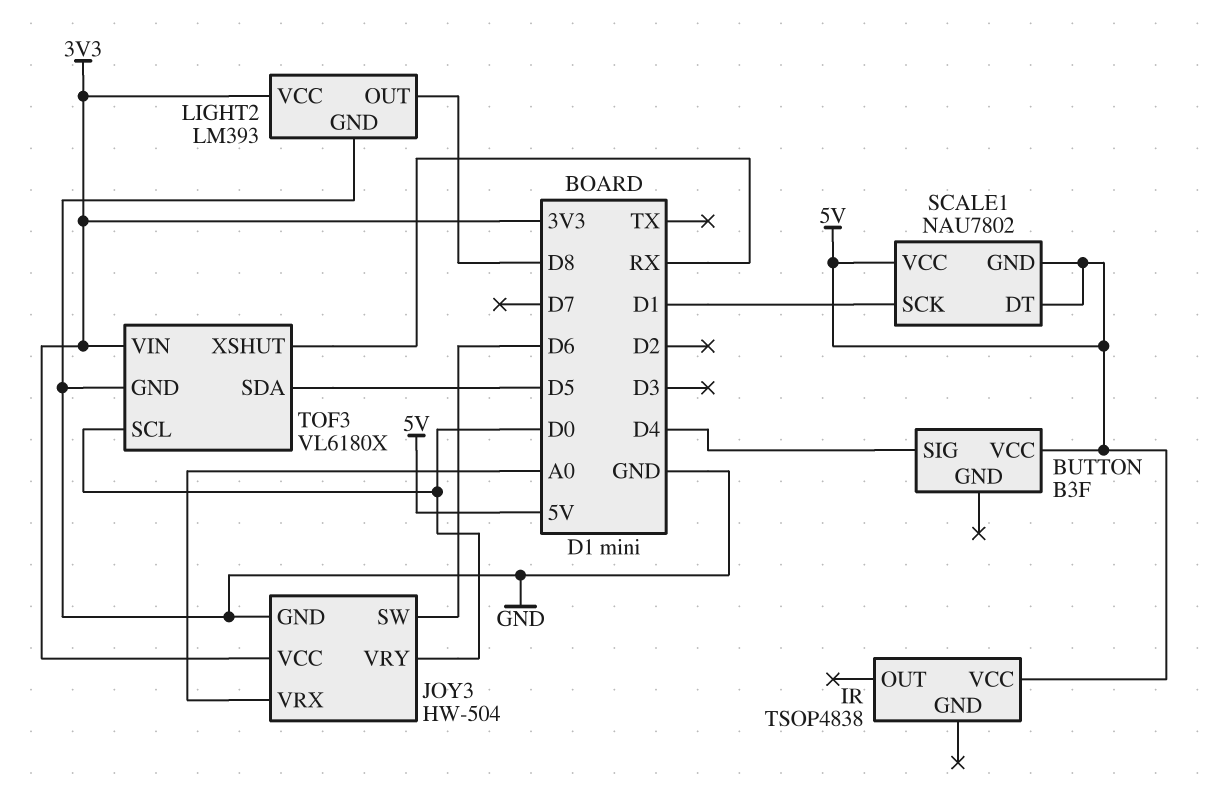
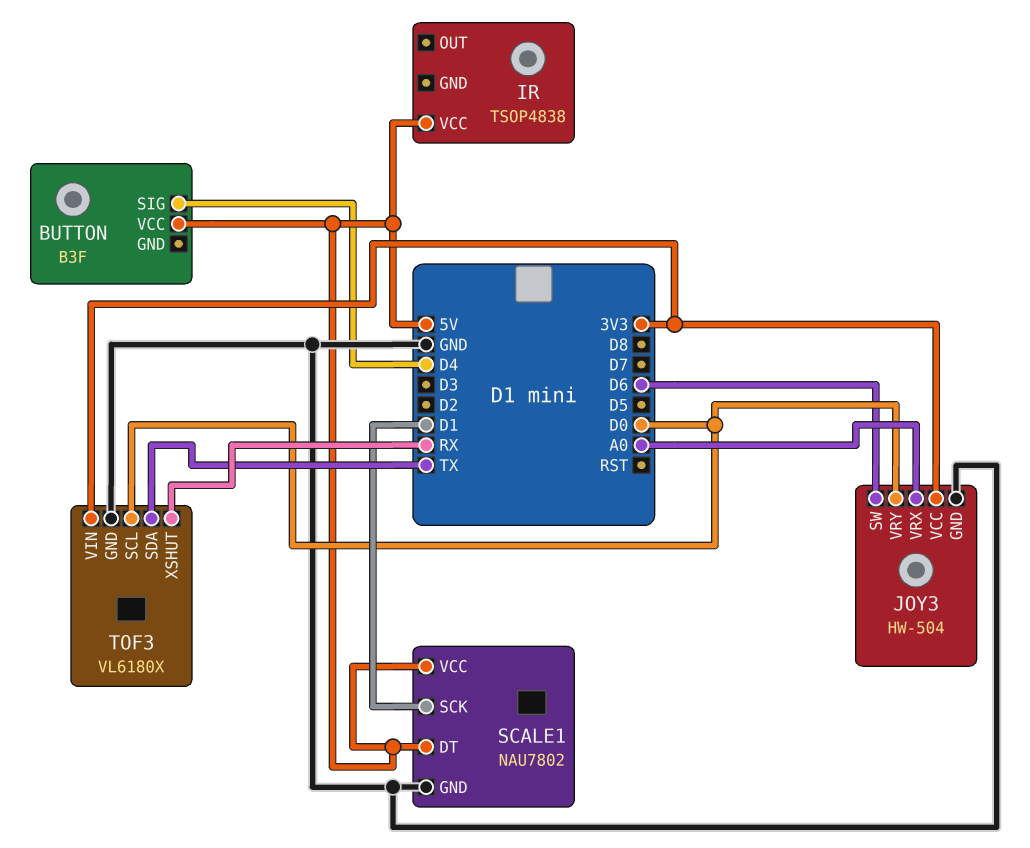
LIGHT2: LM393 -> none
LIGHT2 pin GND: GND -> none
LIGHT2 pin OUT: D8 -> none
LIGHT2 pin VCC: 3V3 -> none
SCALE1 pin GND: 5V -> GND
TOF3 pin SDA: D5 -> TX

